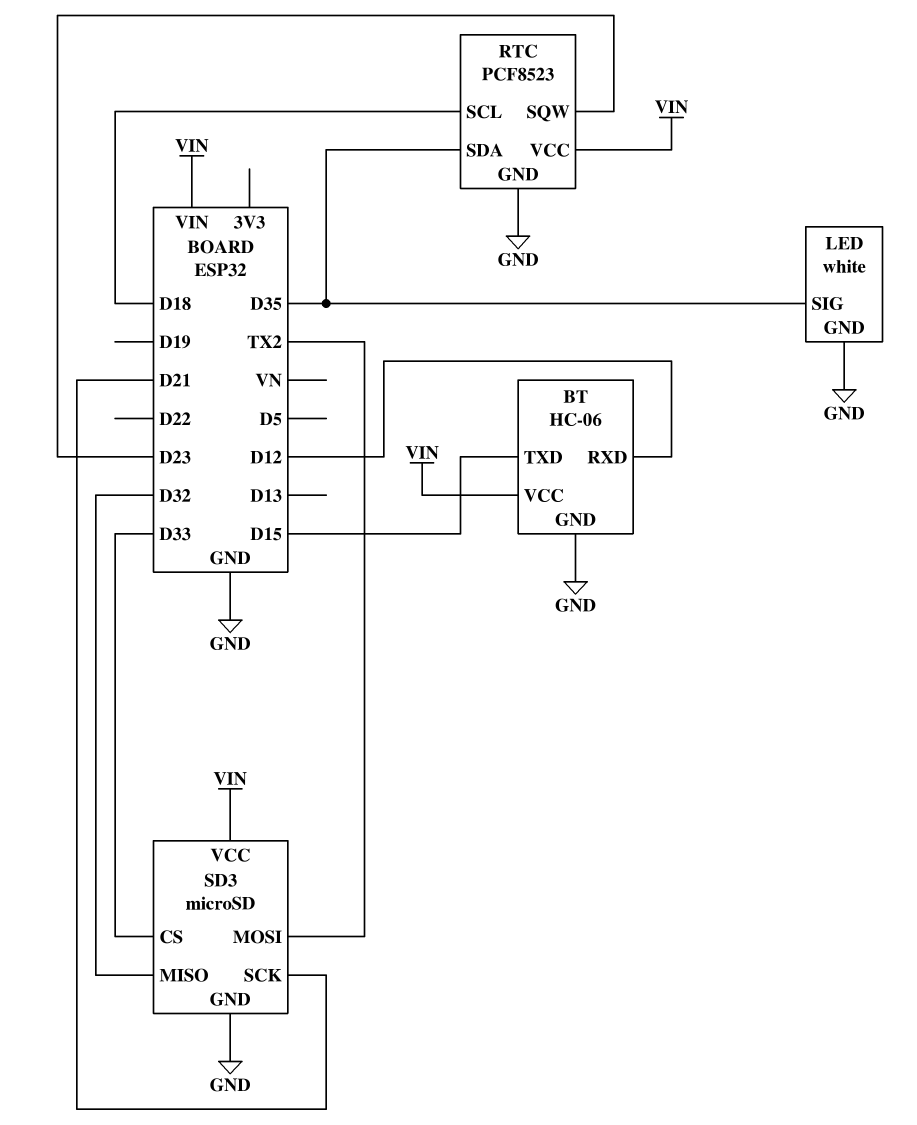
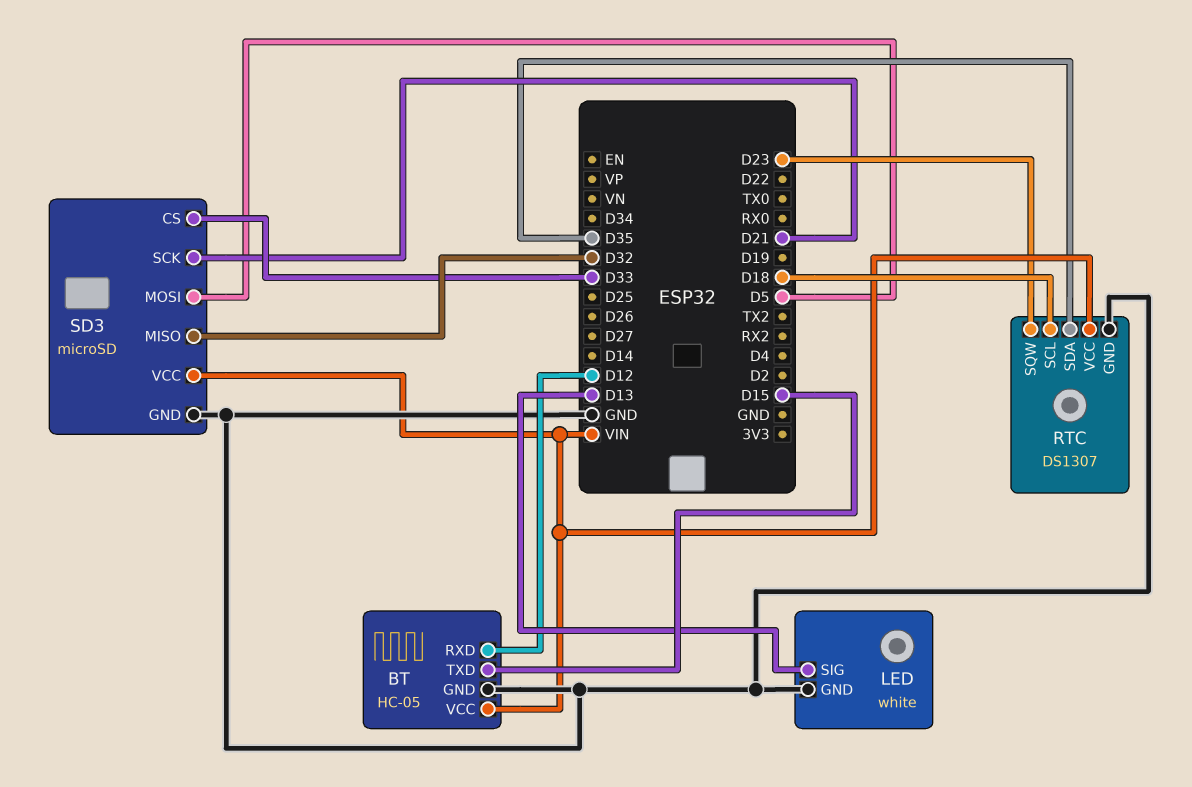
BT: HC-06 -> HC-05
LED pin SIG: D35 -> D13
RTC: PCF8523 -> DS1307
SD3 pin MOSI: TX2 -> D5

